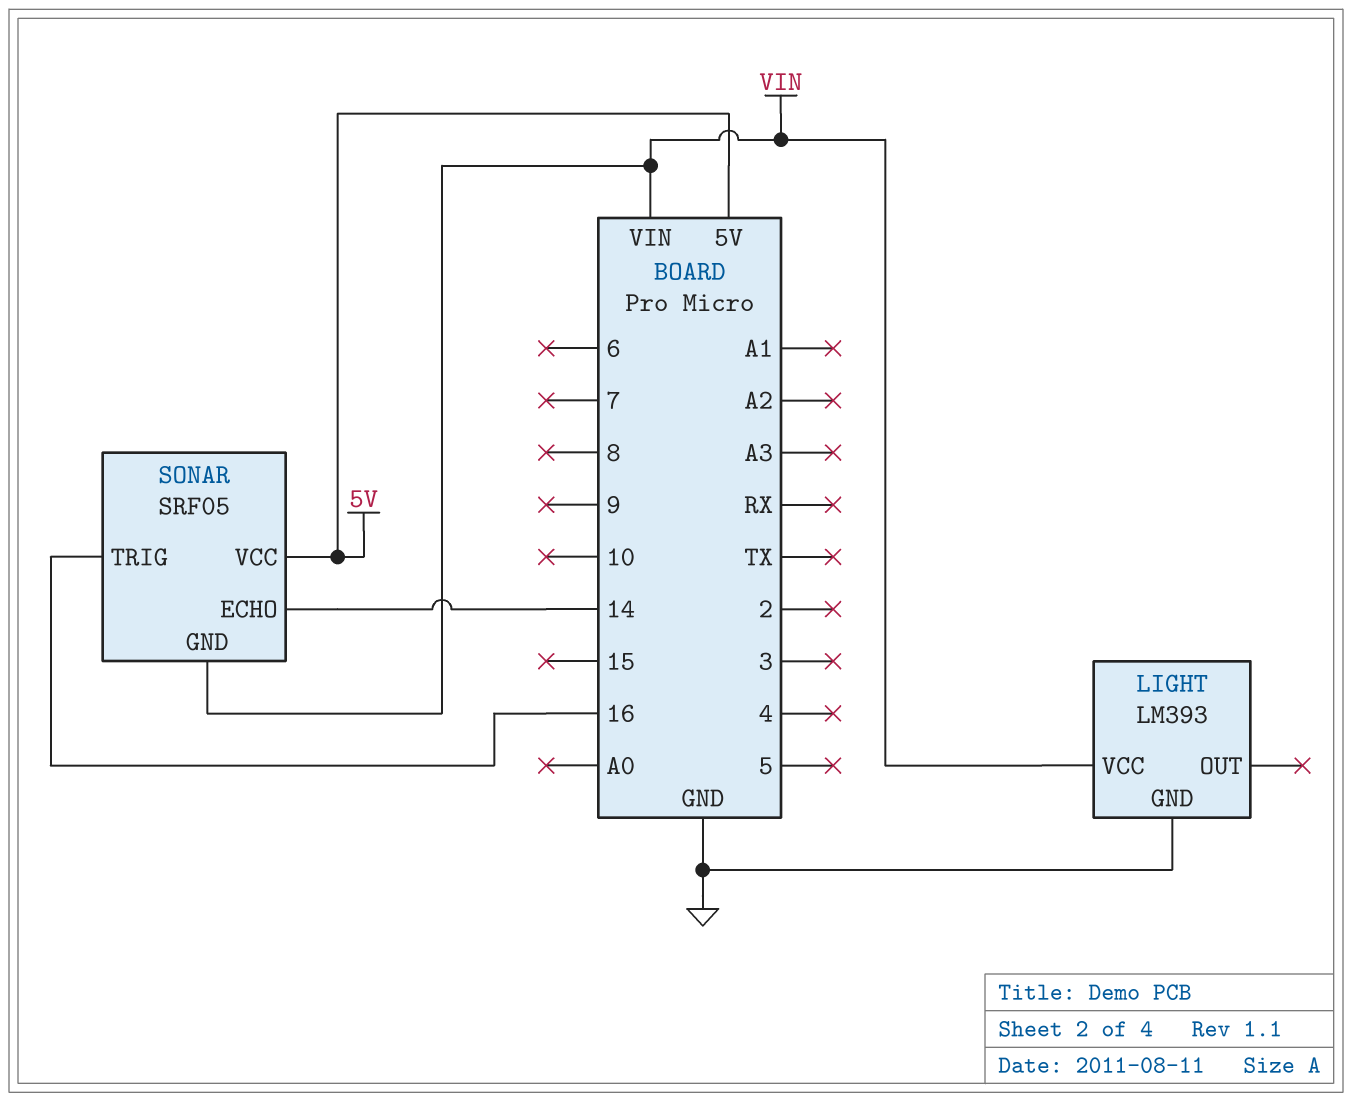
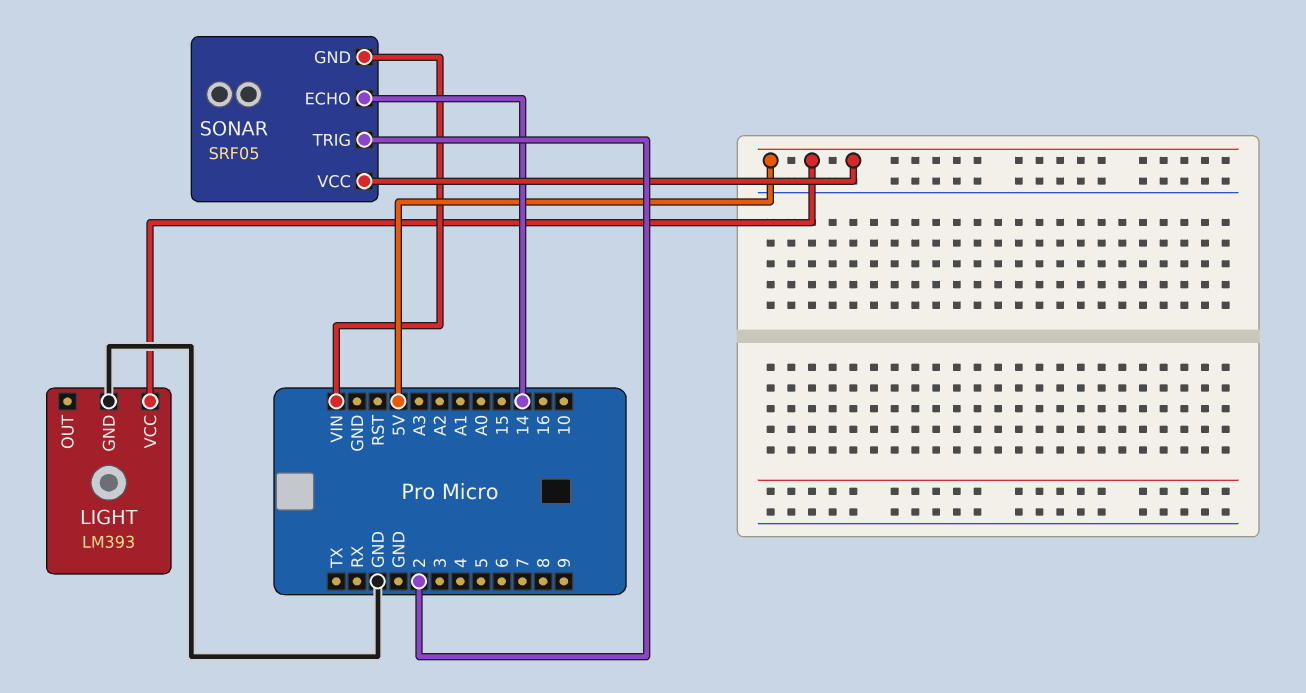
LIGHT pin VCC: VIN -> 5V
SONAR pin TRIG: 16 -> 2

